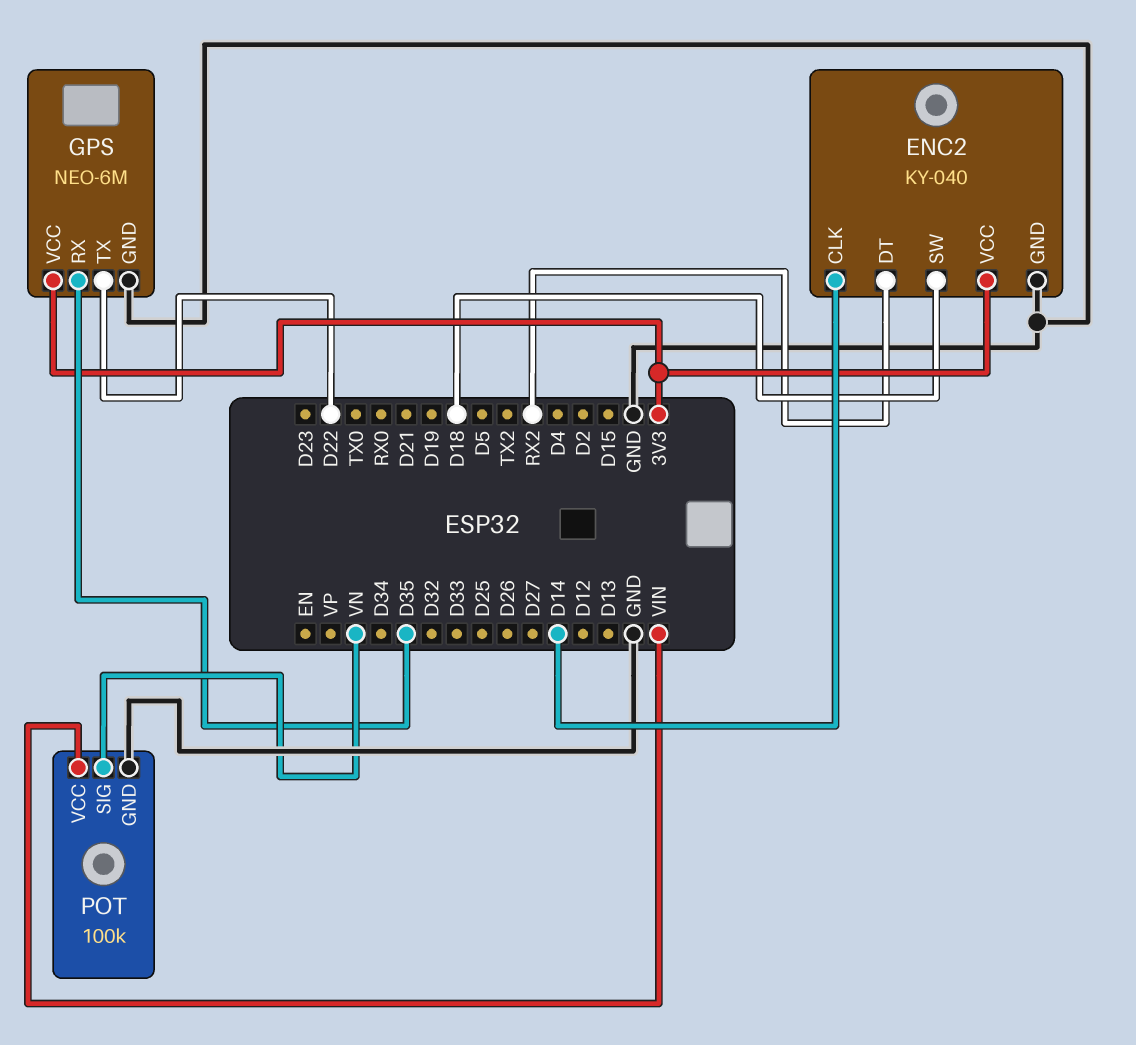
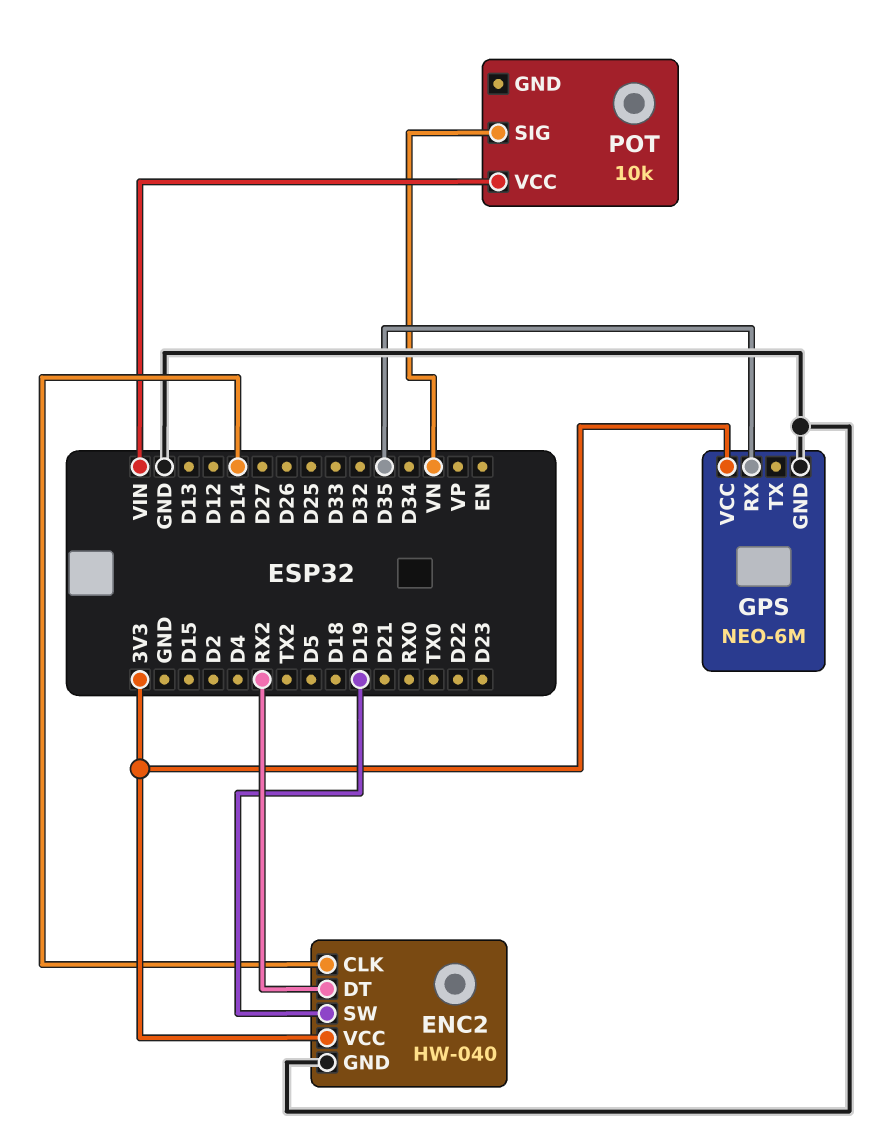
ENC2: KY-040 -> HW-040
ENC2 pin SW: D18 -> D19
GPS pin TX: D22 -> none
POT: 100k -> 10k
POT pin GND: GND -> none

